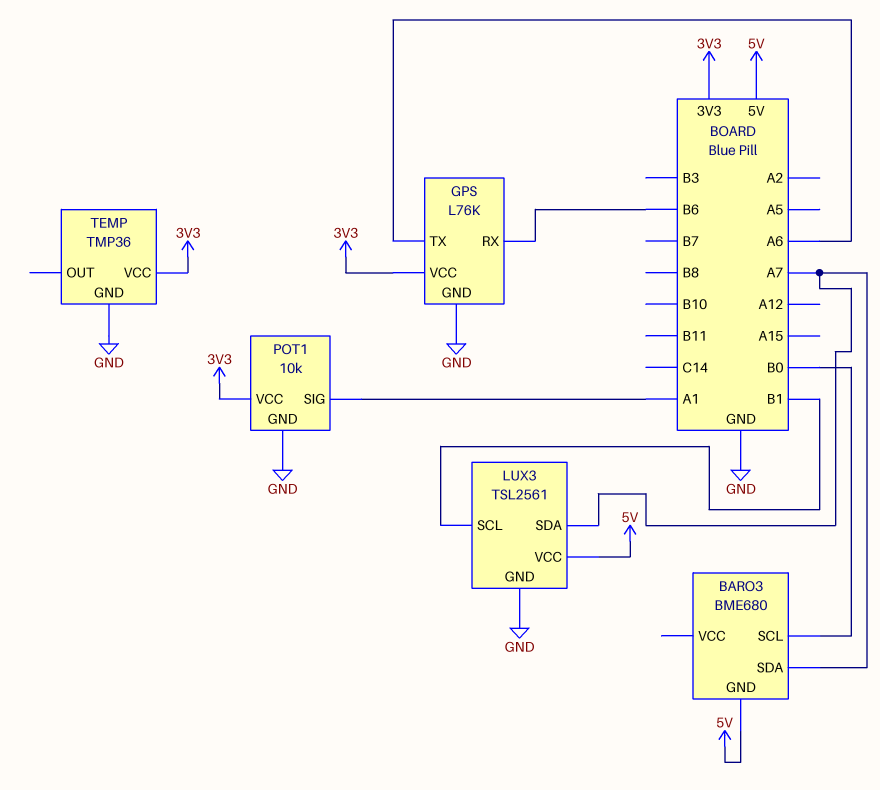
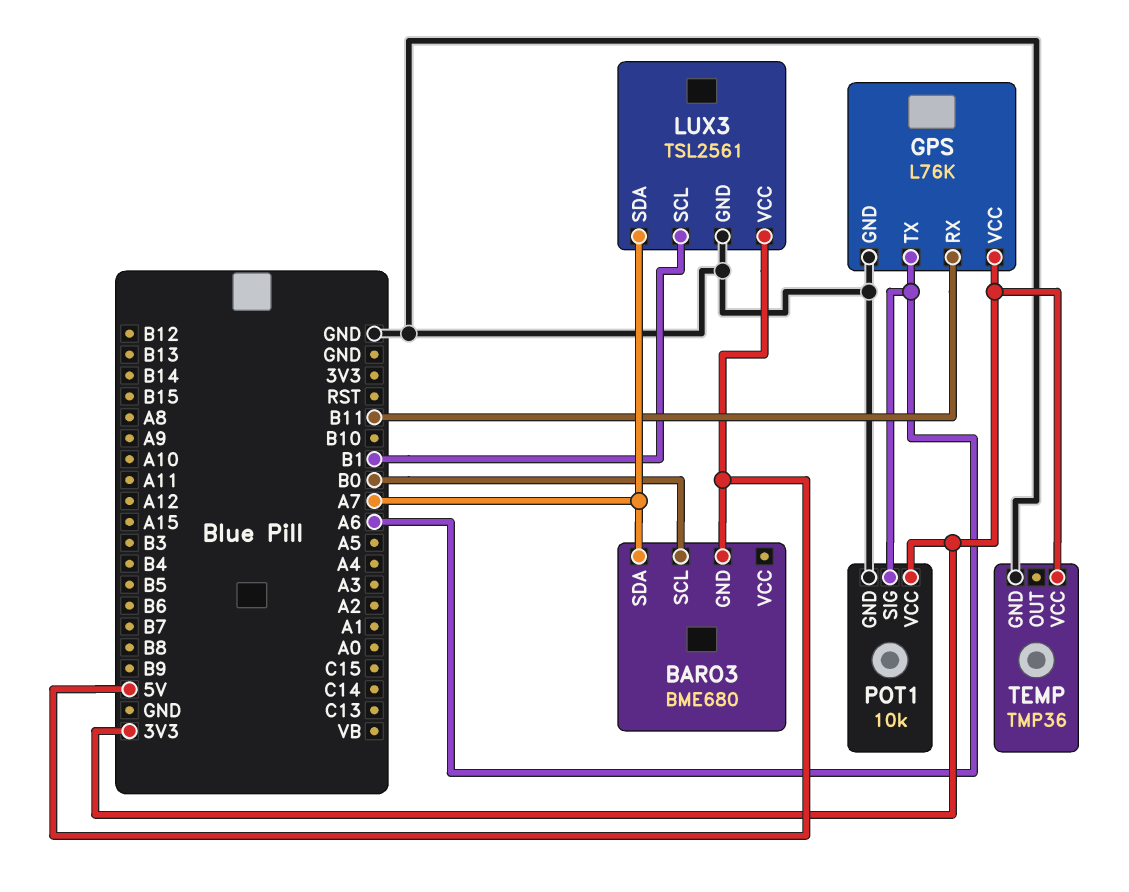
GPS pin RX: B6 -> B11
POT1 pin SIG: A1 -> A6

